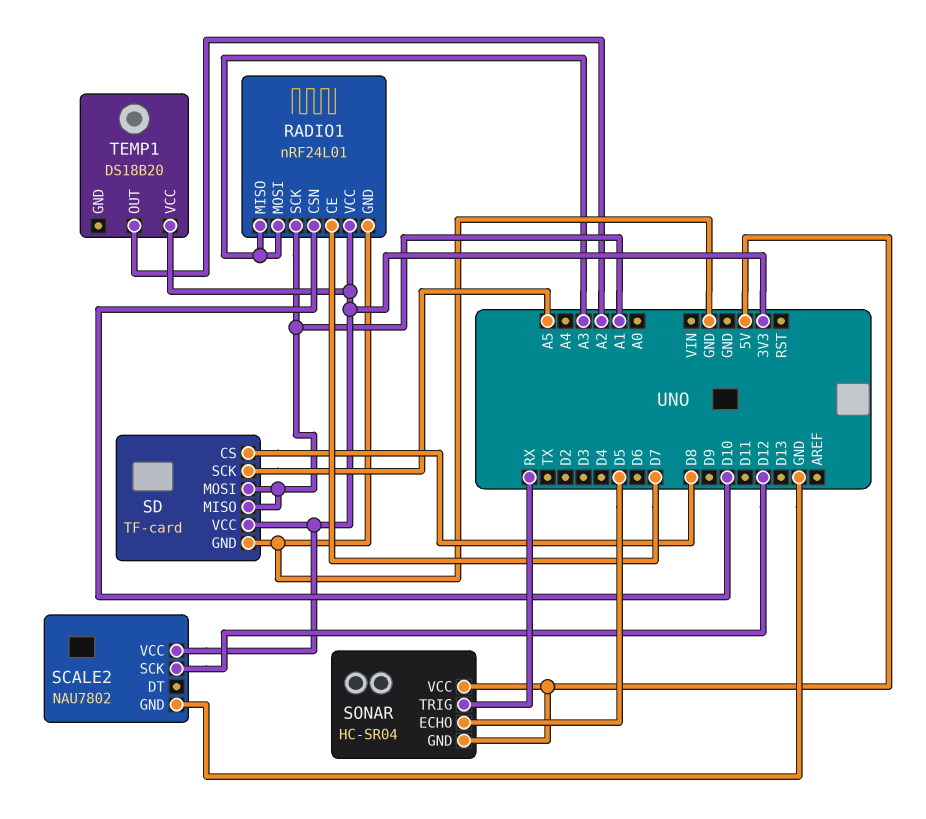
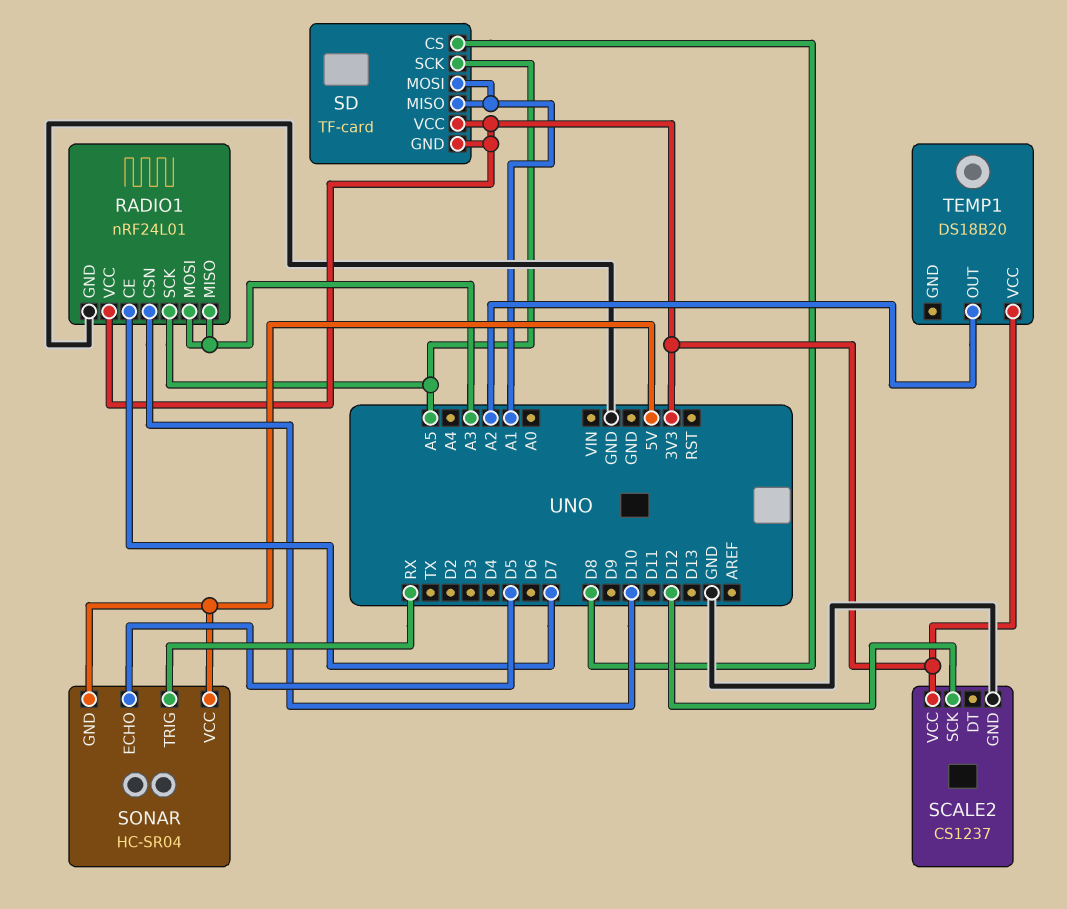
RADIO1 pin SCK: A1 -> A5
SCALE2: NAU7802 -> CS1237
SD pin GND: GND -> 3V3

